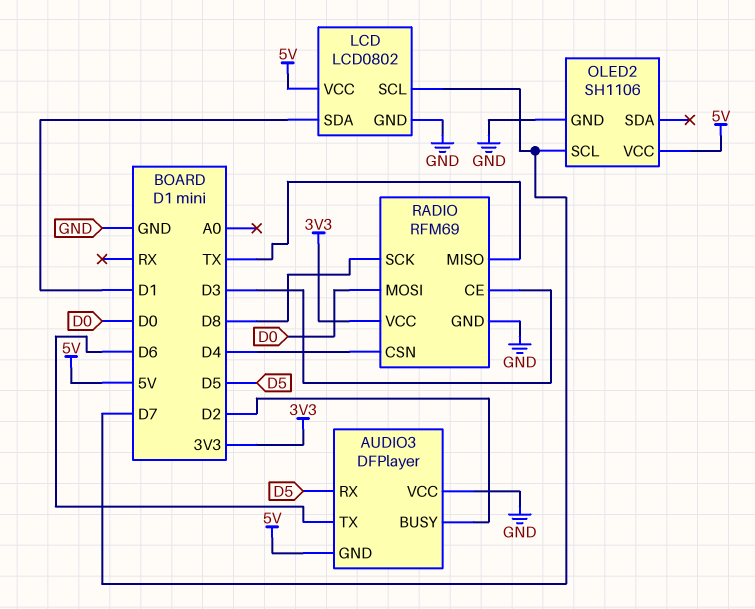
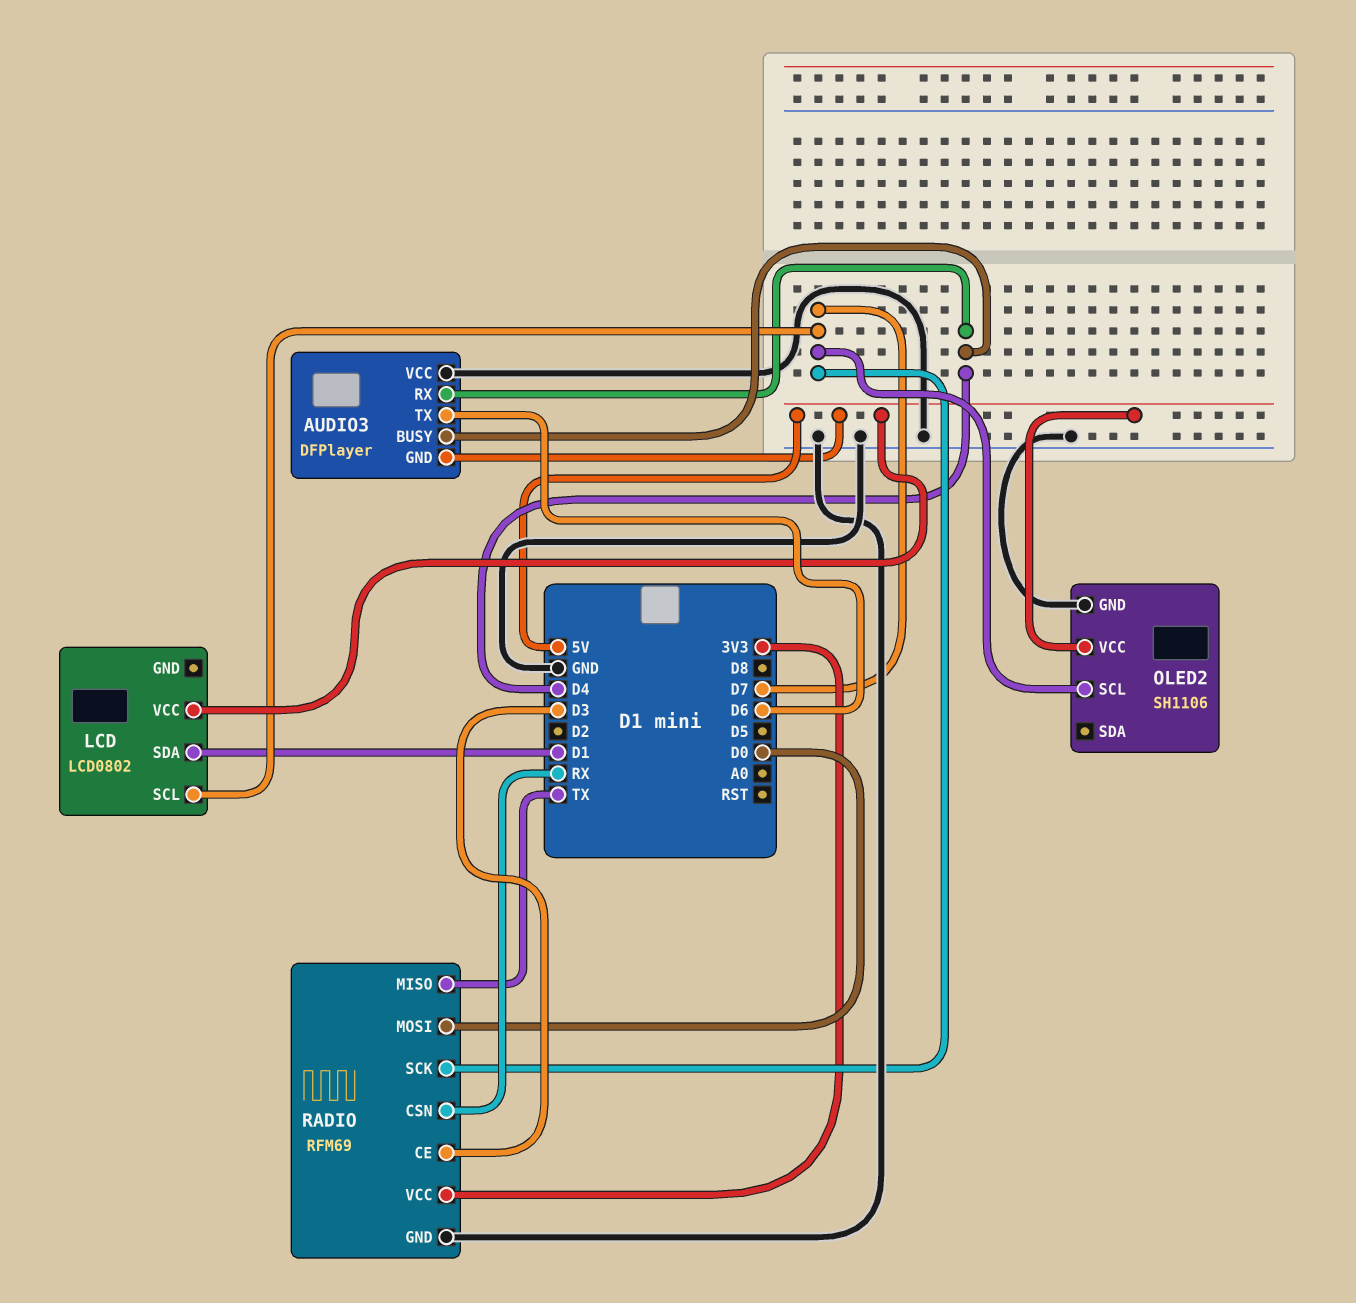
AUDIO3 pin BUSY: D2 -> D4
AUDIO3 pin RX: D5 -> D4
LCD pin GND: GND -> none
RADIO pin CSN: D4 -> RX
RADIO pin SCK: D8 -> D7

